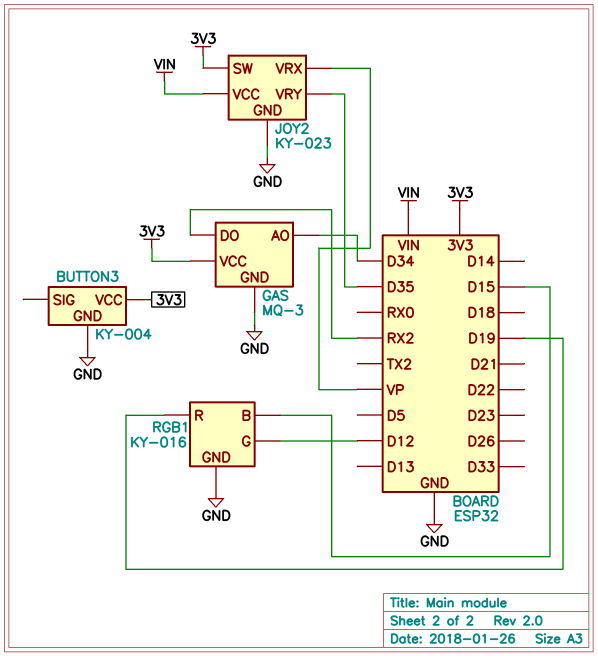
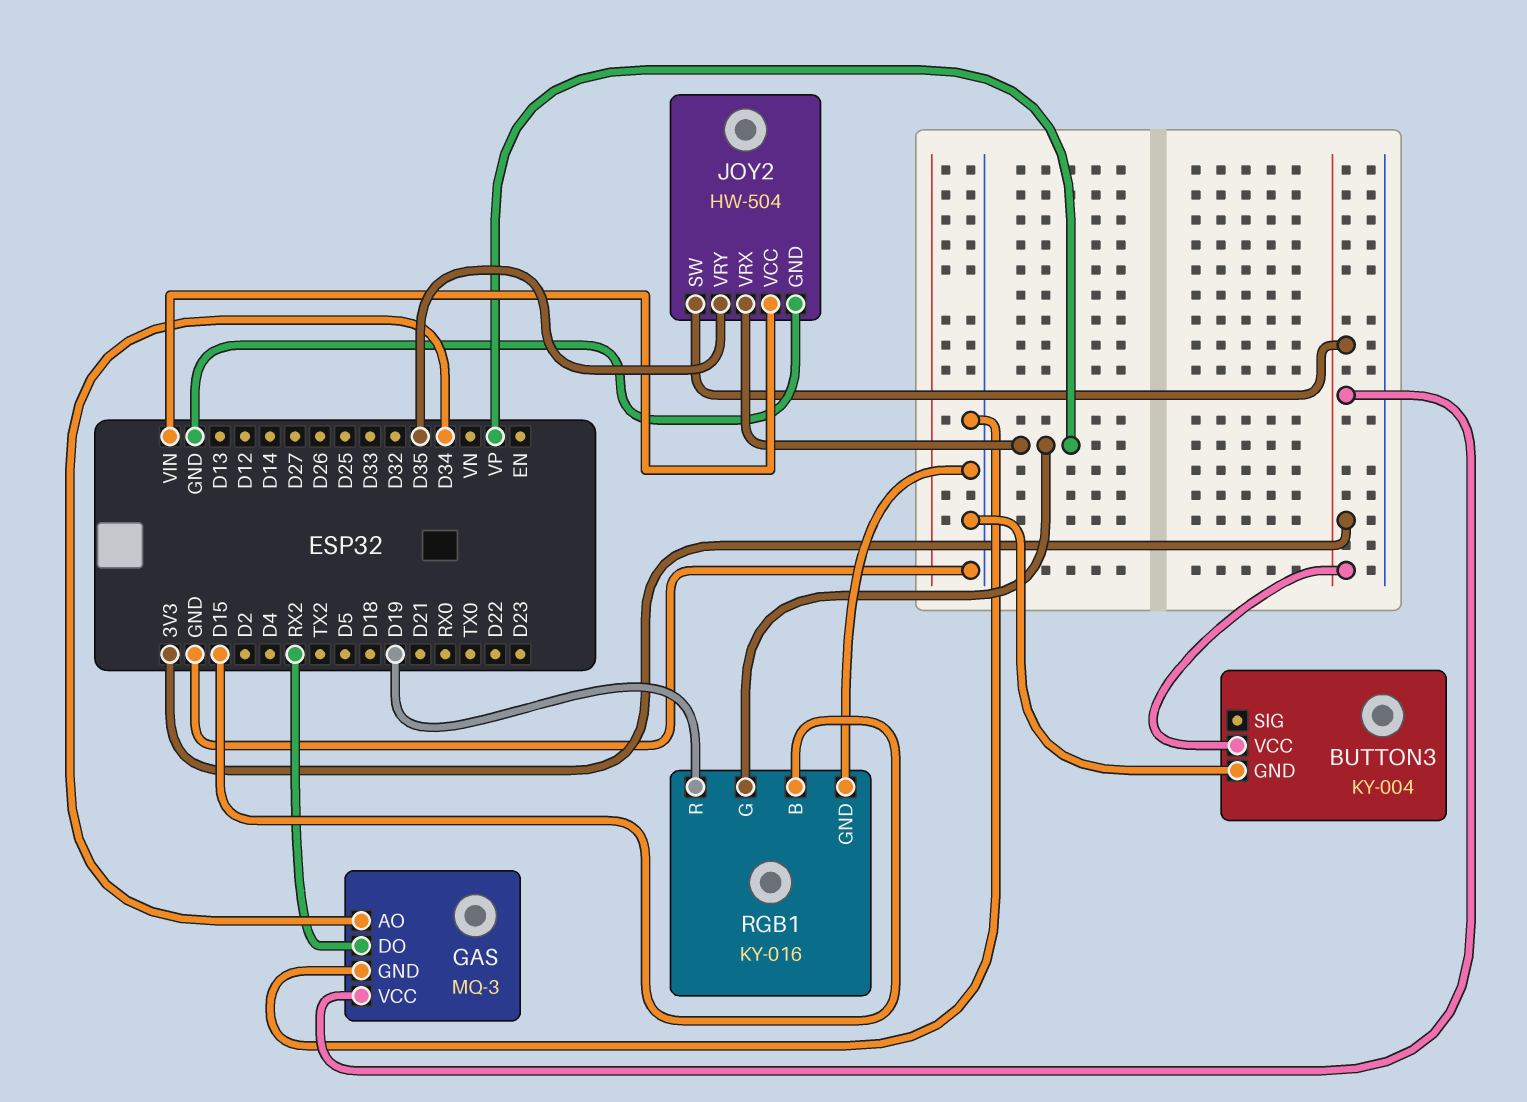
JOY2: KY-023 -> HW-504
RGB1 pin G: D12 -> VP

